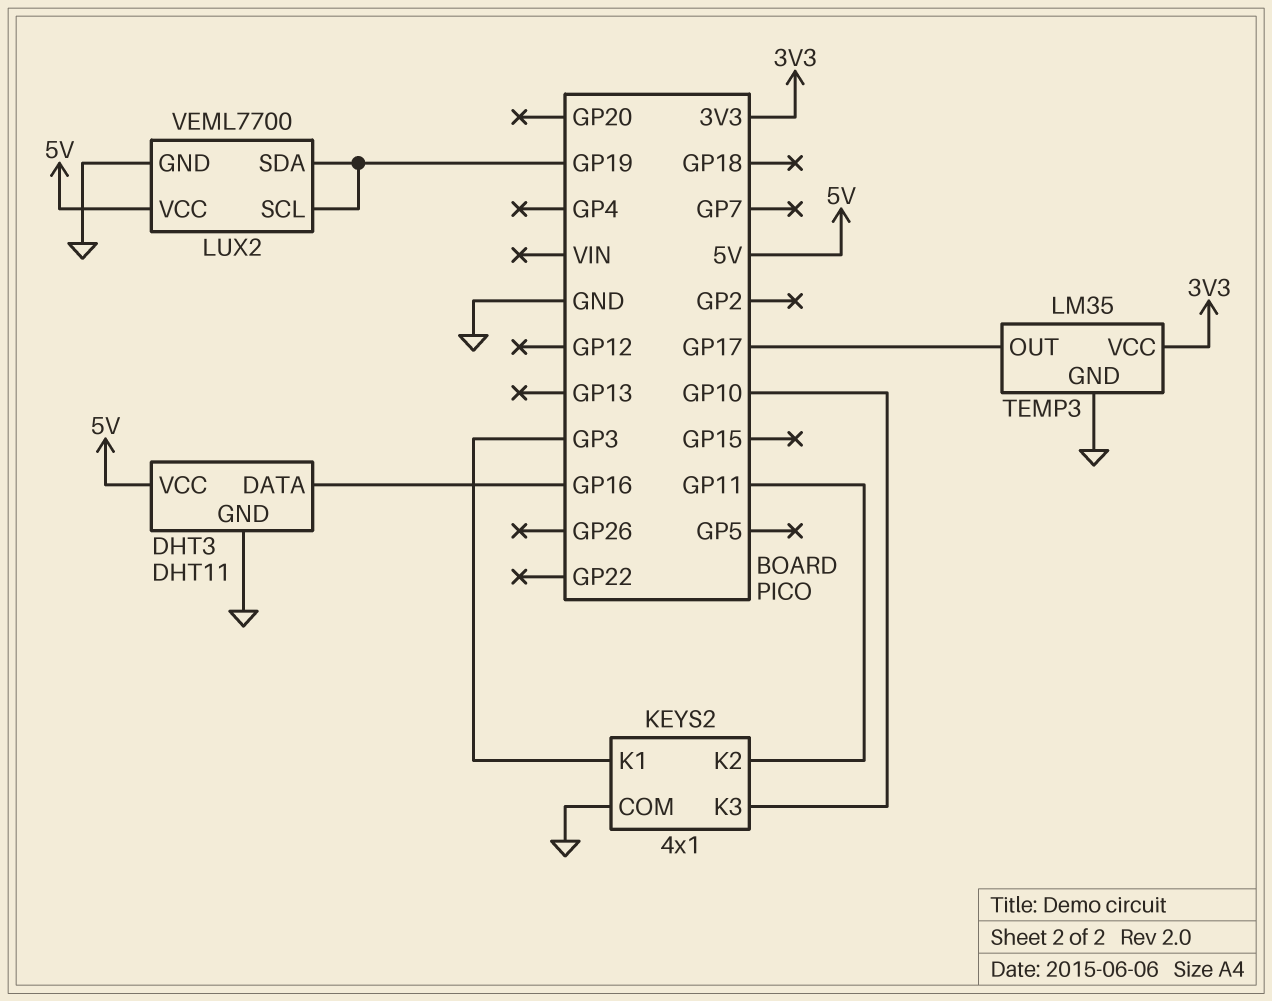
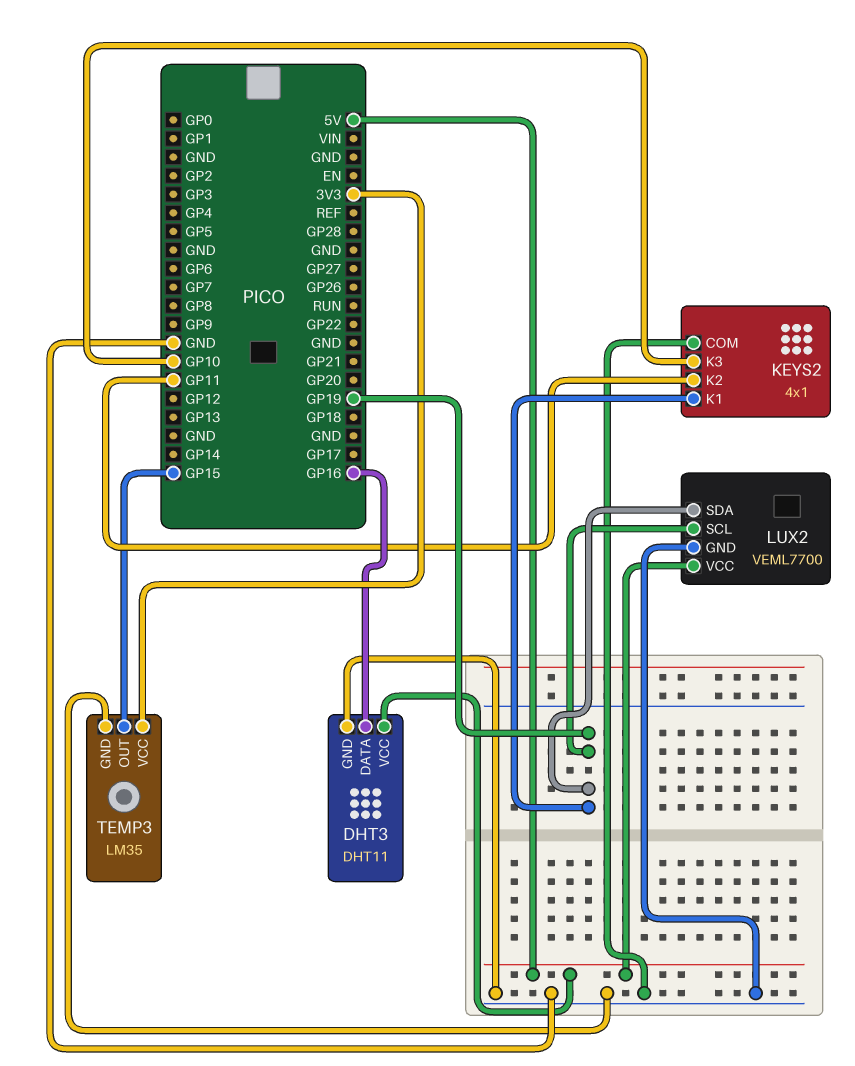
KEYS2 pin K1: GP3 -> GP19
TEMP3 pin OUT: GP17 -> GP15

